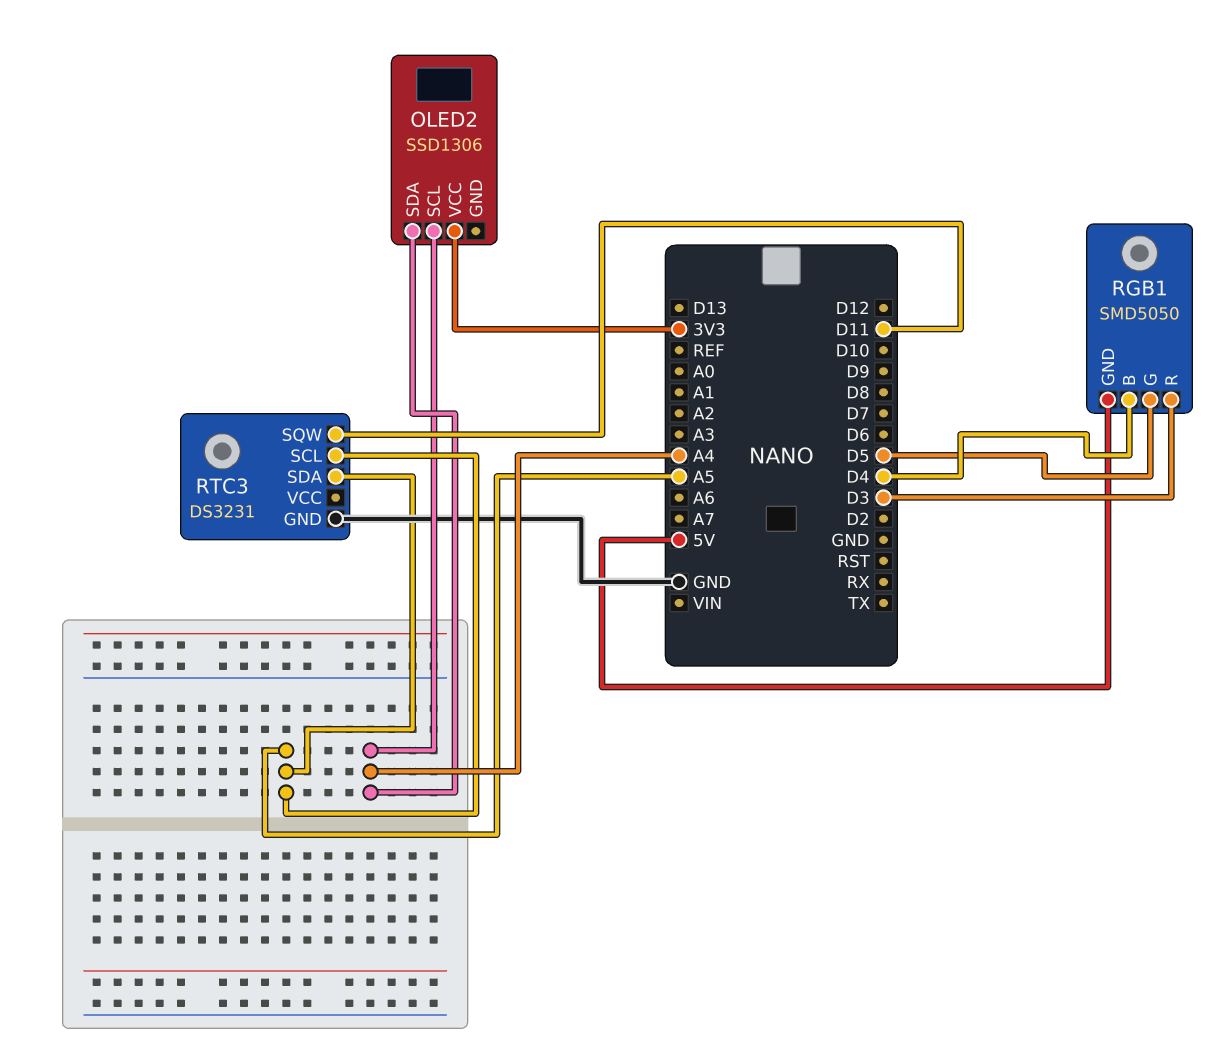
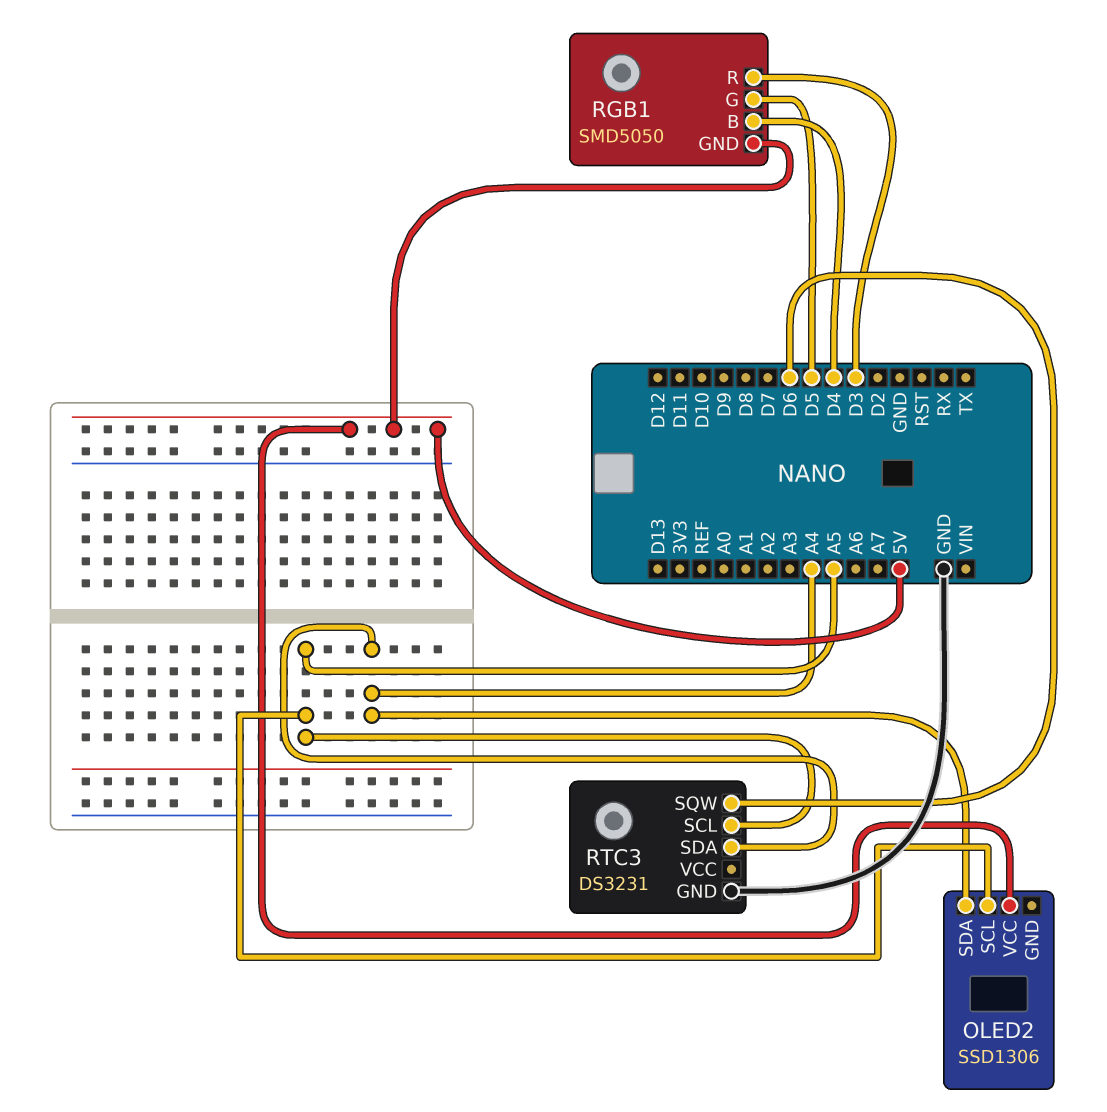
OLED2 pin SCL: A4 -> A5
OLED2 pin VCC: 3V3 -> 5V
RTC3 pin SDA: A5 -> A4
RTC3 pin SQW: D11 -> D6

